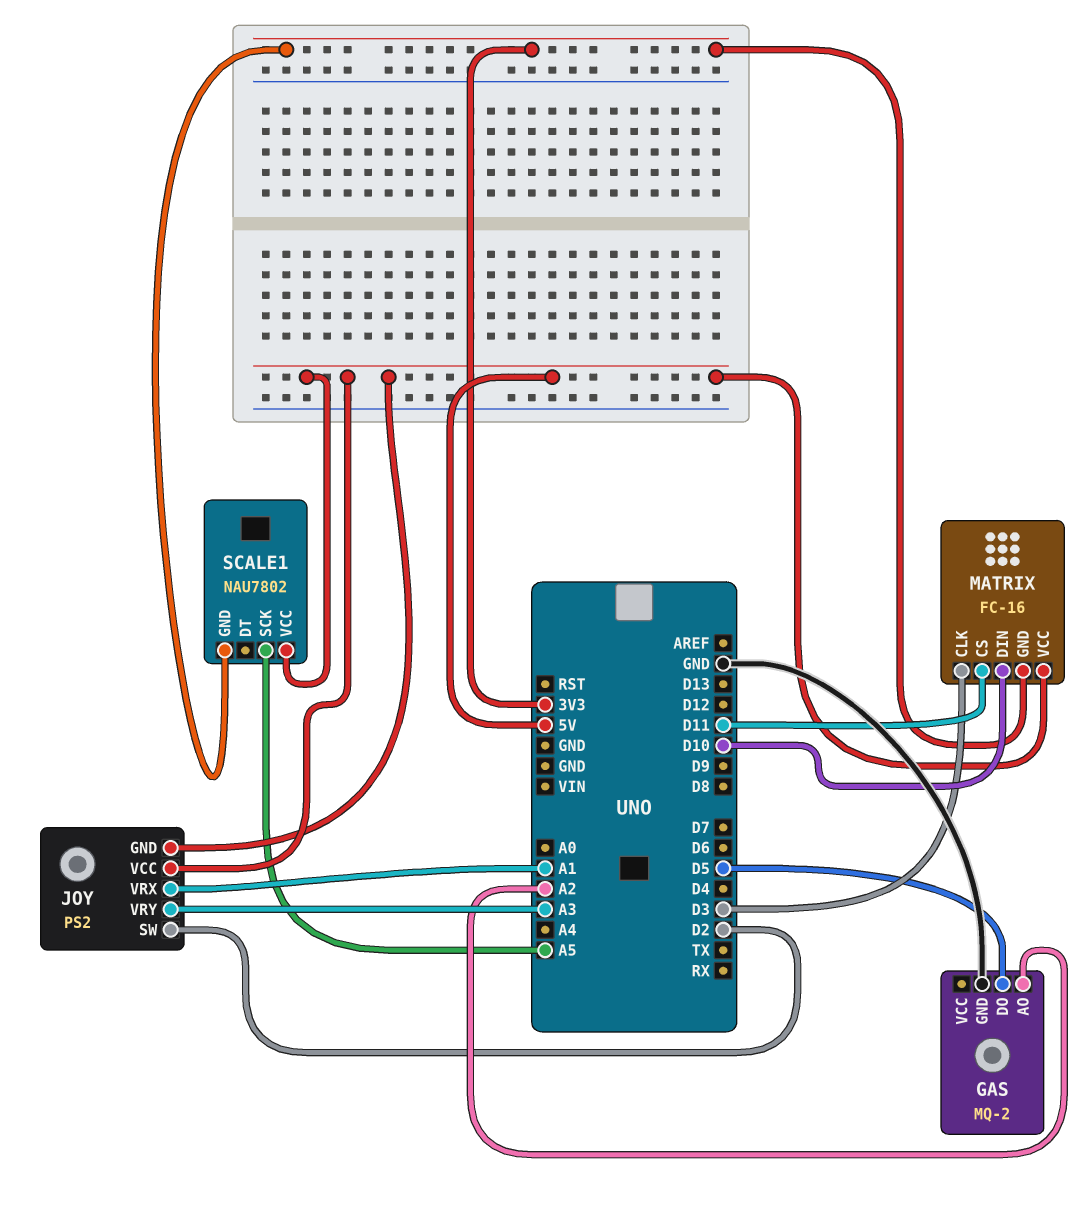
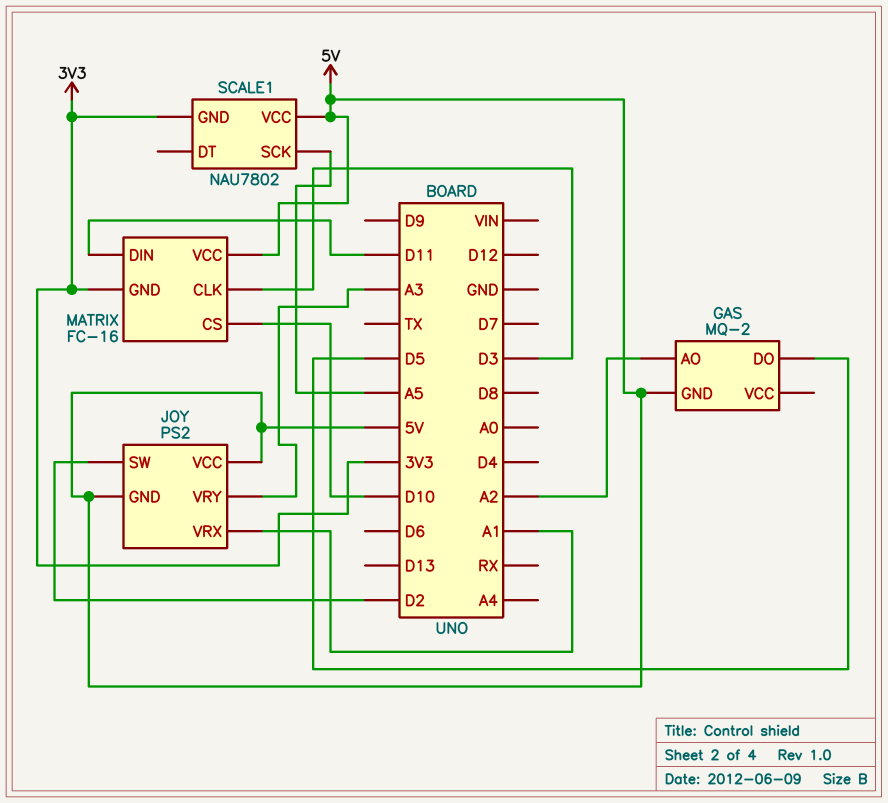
GAS pin GND: GND -> 5V
MATRIX pin CS: D11 -> D10
MATRIX pin DIN: D10 -> D11

